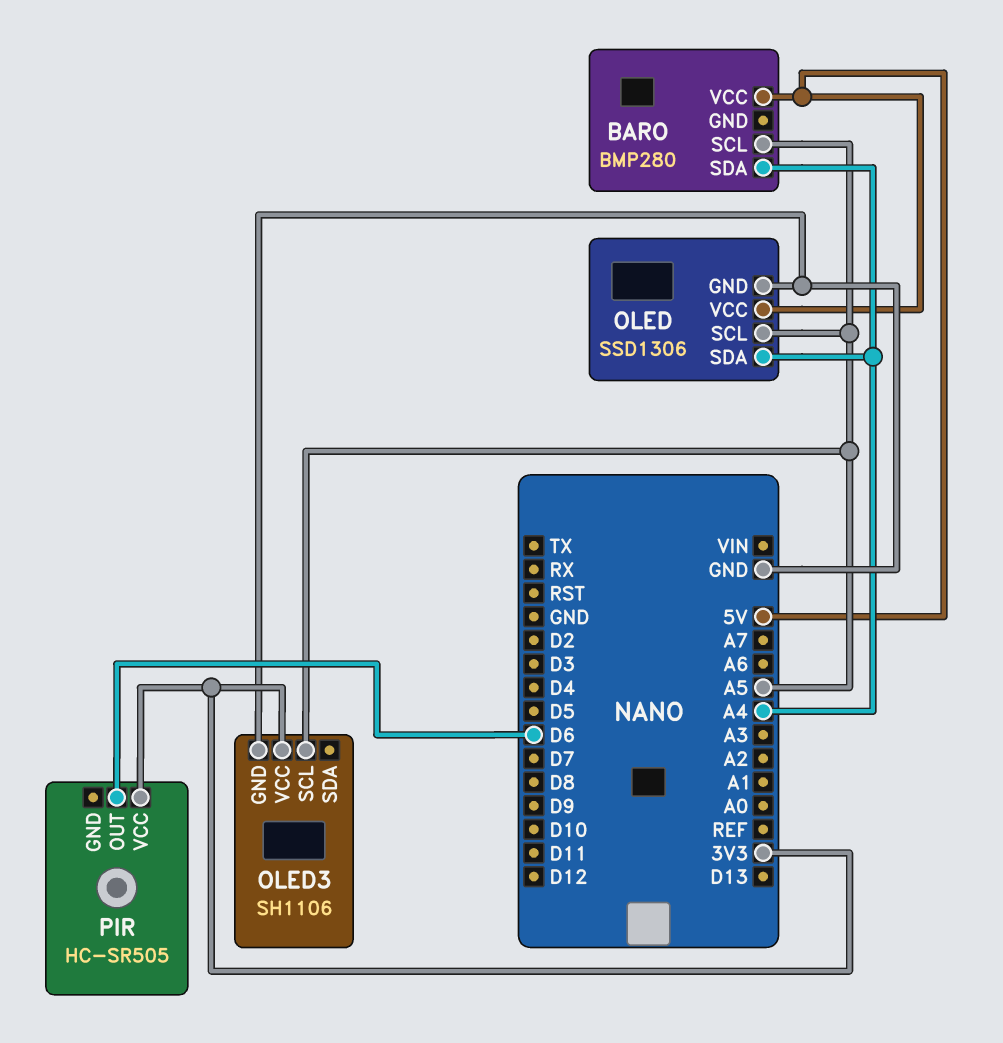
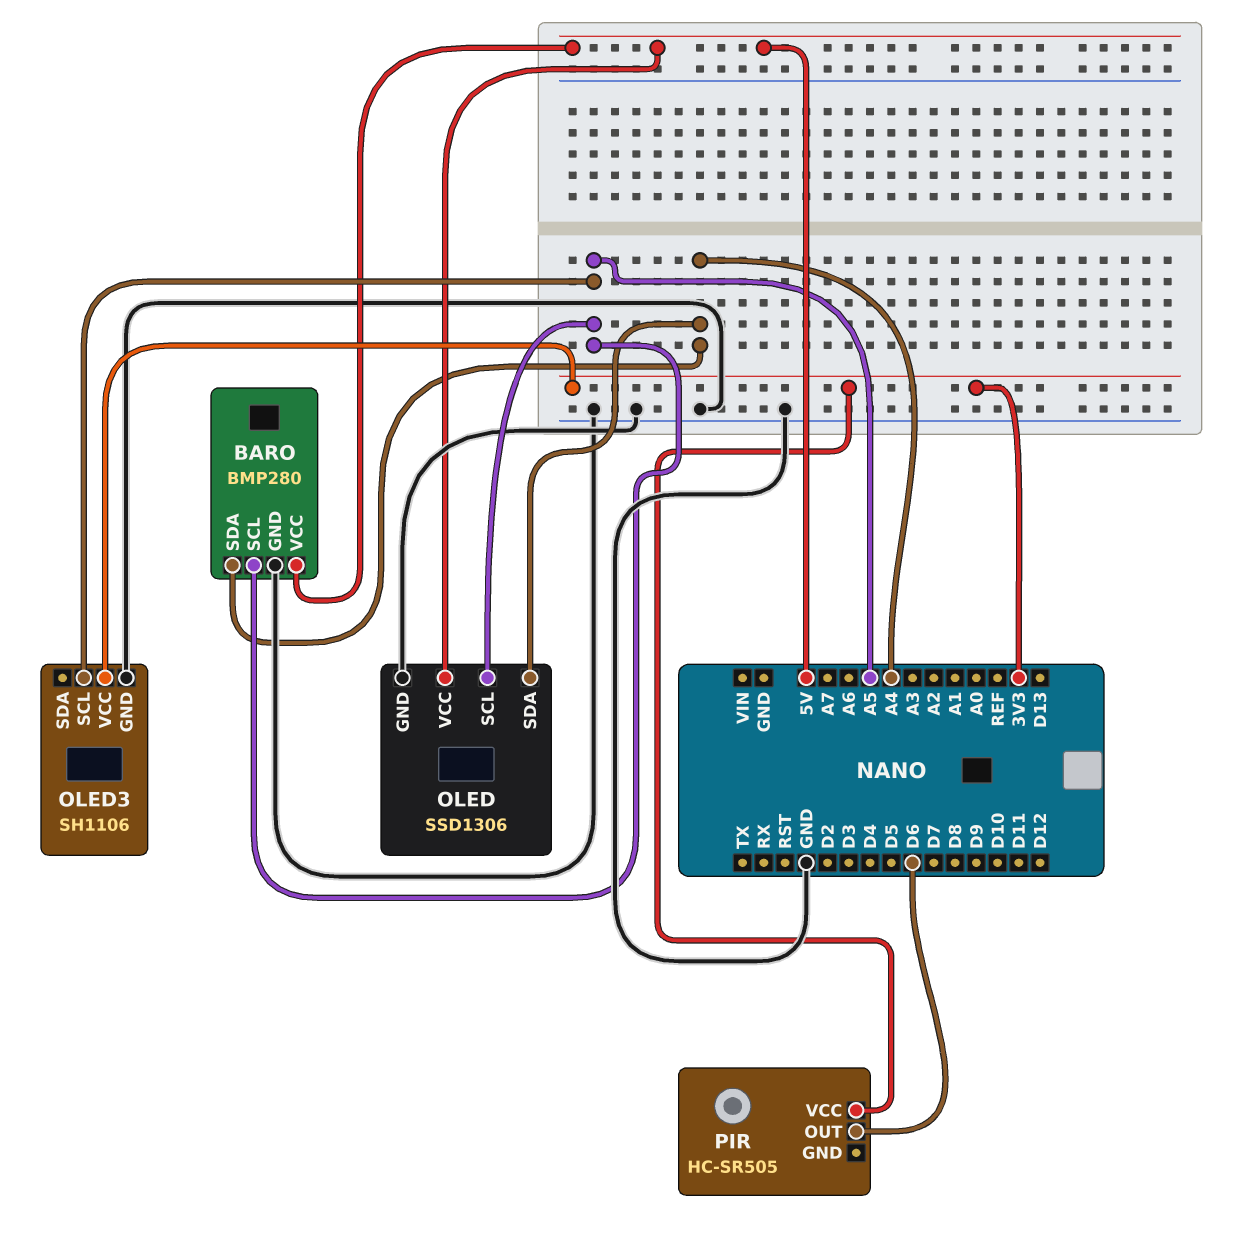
BARO pin GND: none -> GND

